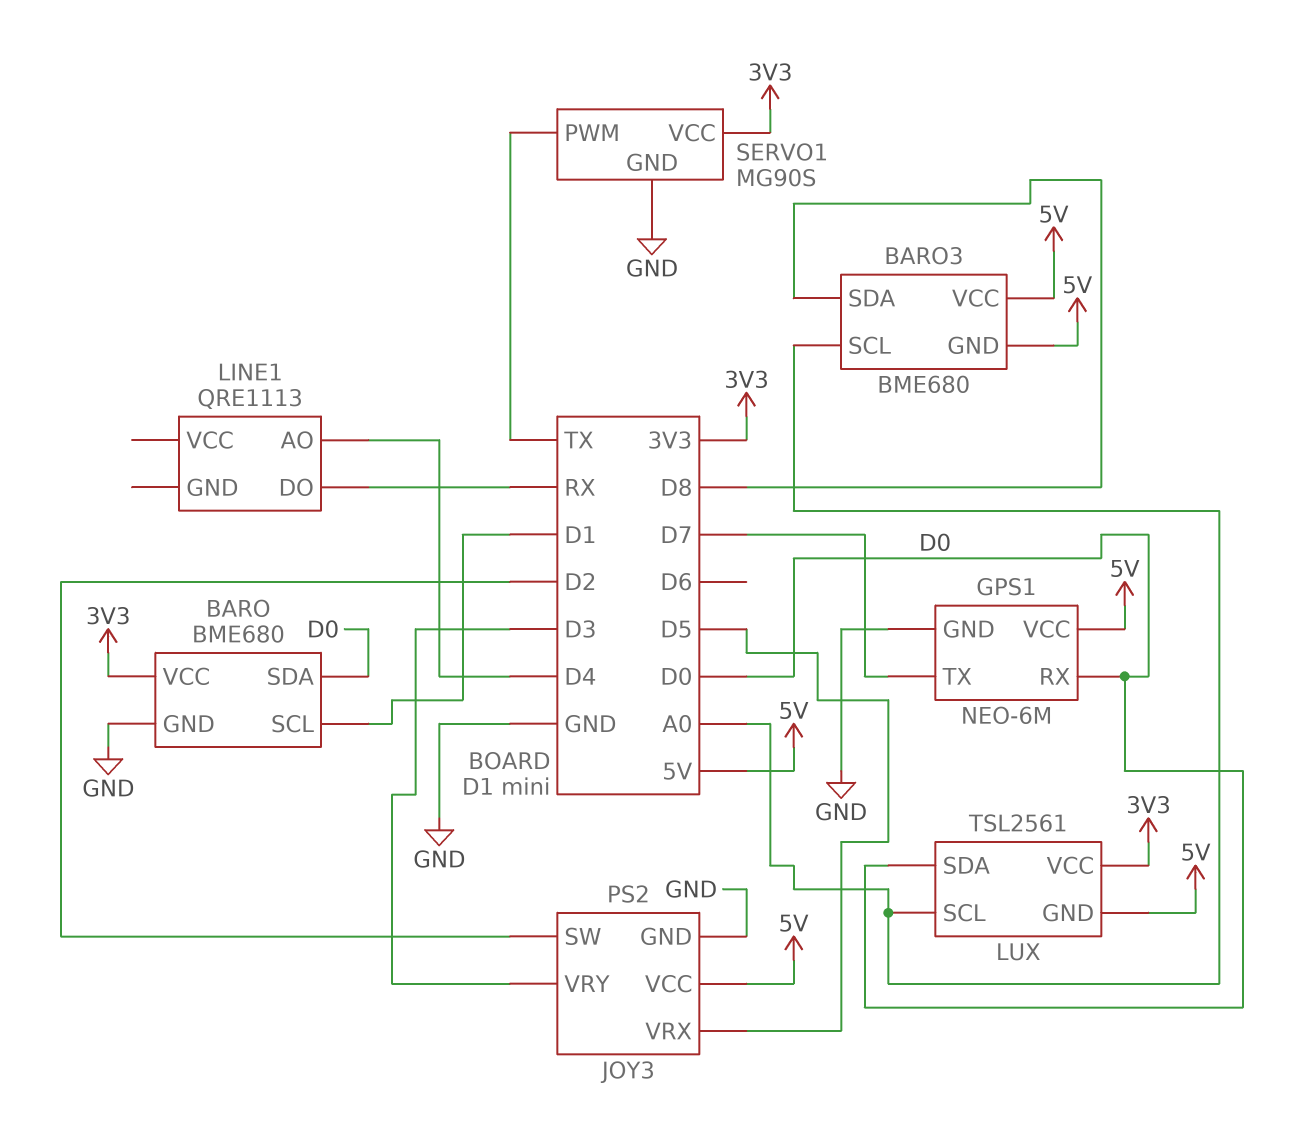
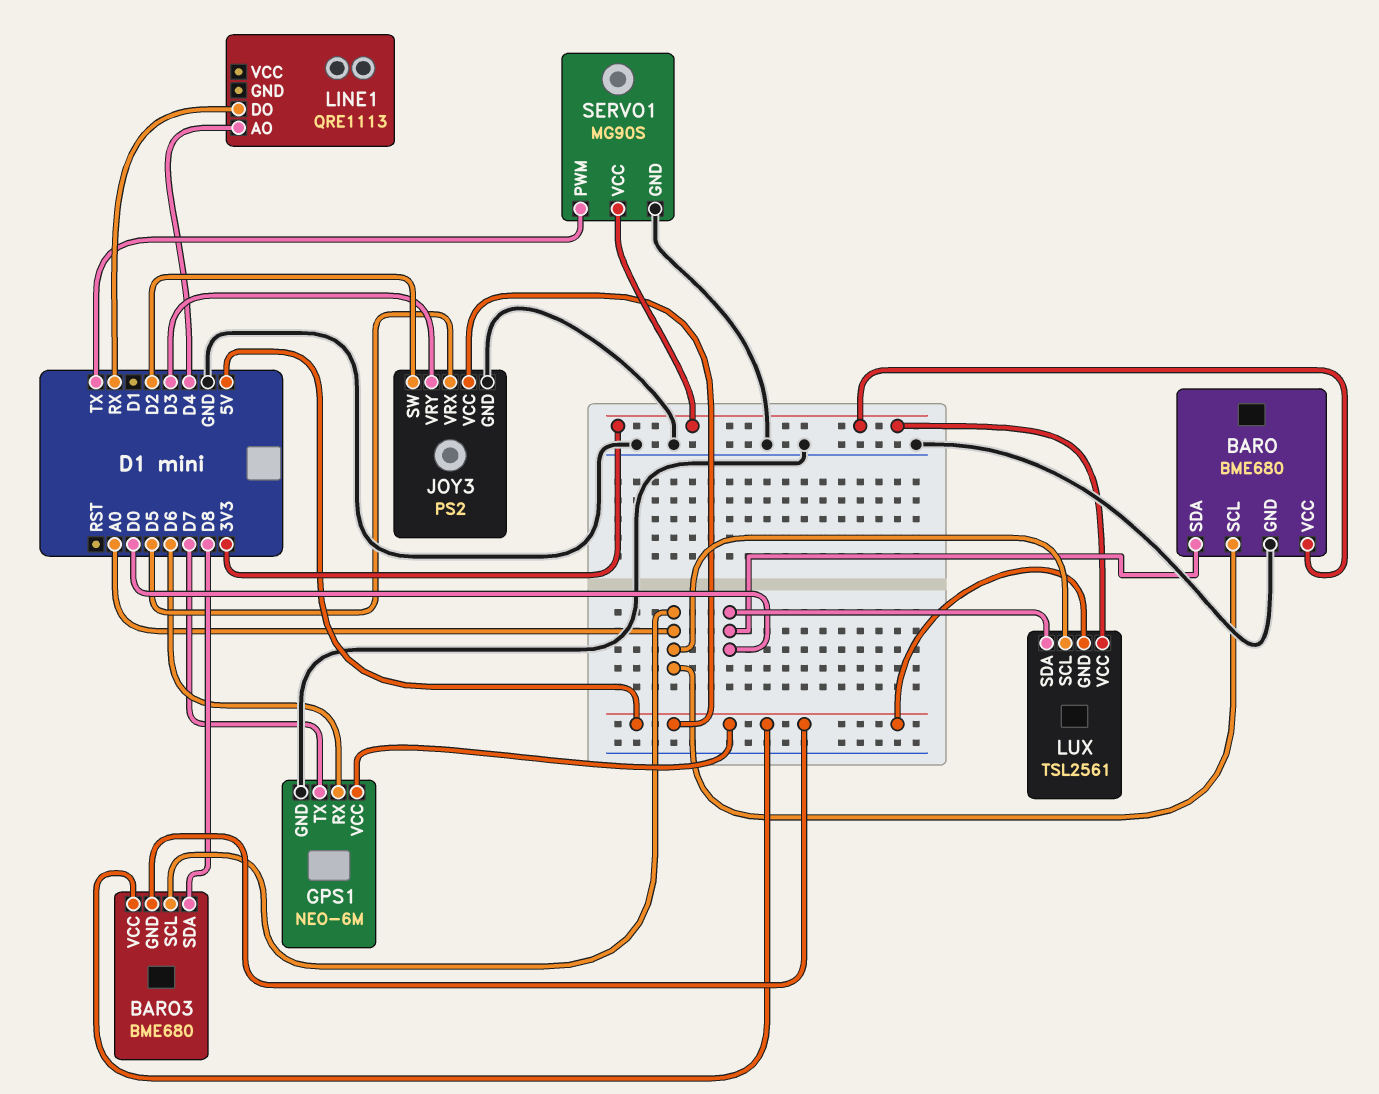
BARO pin SCL: D1 -> A0
GPS1 pin RX: D0 -> D6

